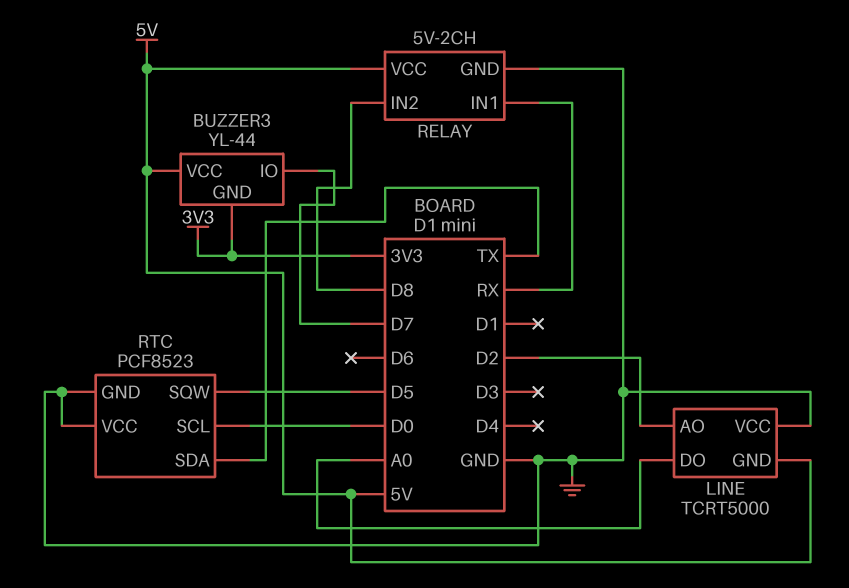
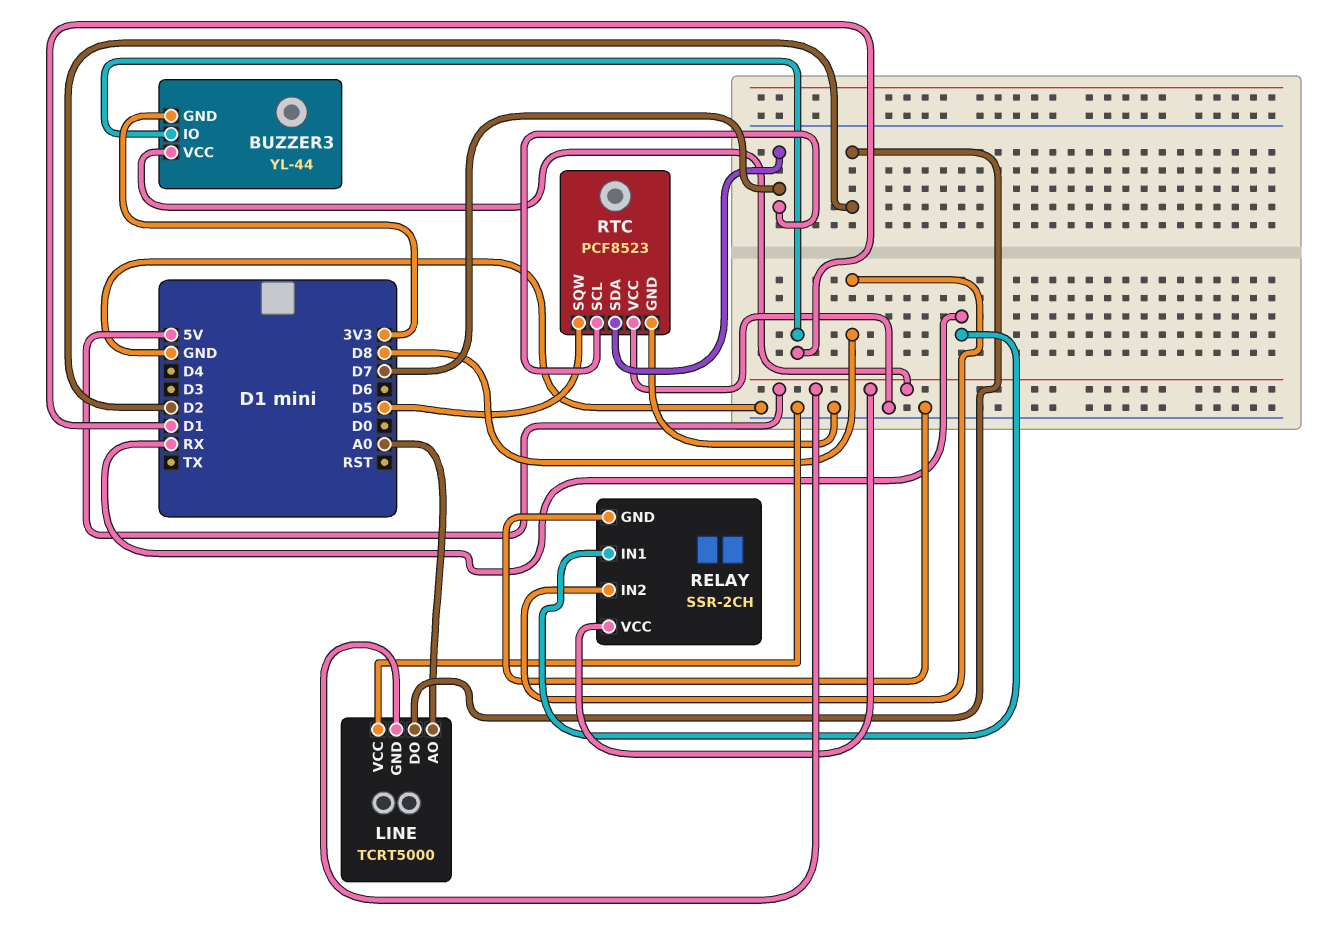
BUZZER3 pin IO: D7 -> D1
LINE pin AO: D2 -> A0
LINE pin DO: A0 -> D2
RELAY: 5V-2CH -> SSR-2CH
RTC pin SCL: D0 -> D7
RTC pin SDA: TX -> D7

